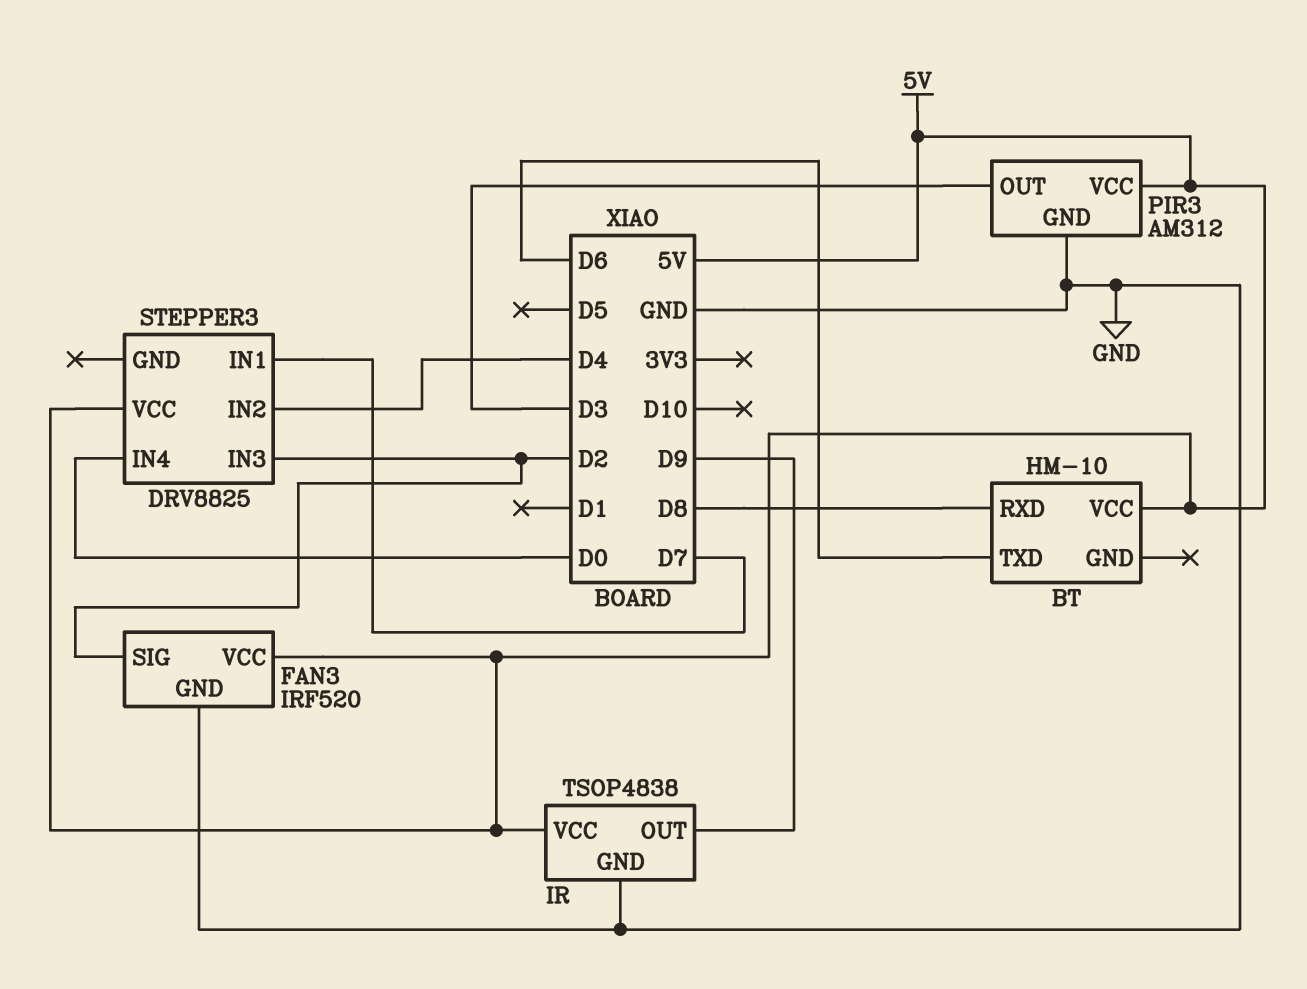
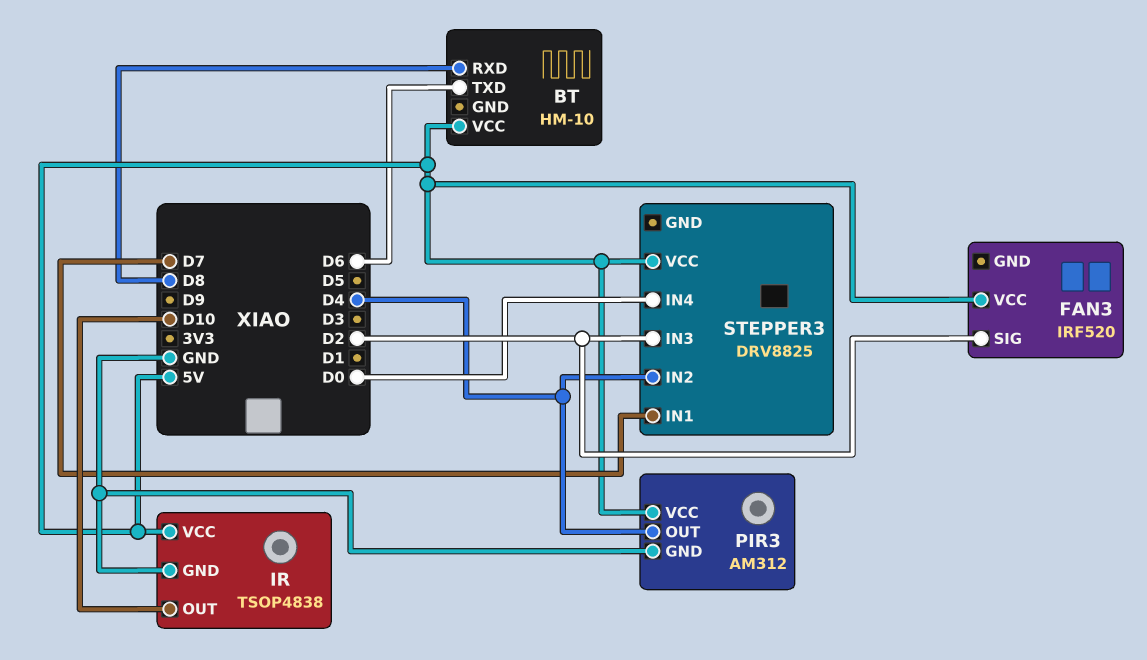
FAN3 pin GND: GND -> none
IR pin OUT: D9 -> D10
PIR3 pin OUT: D3 -> D4

